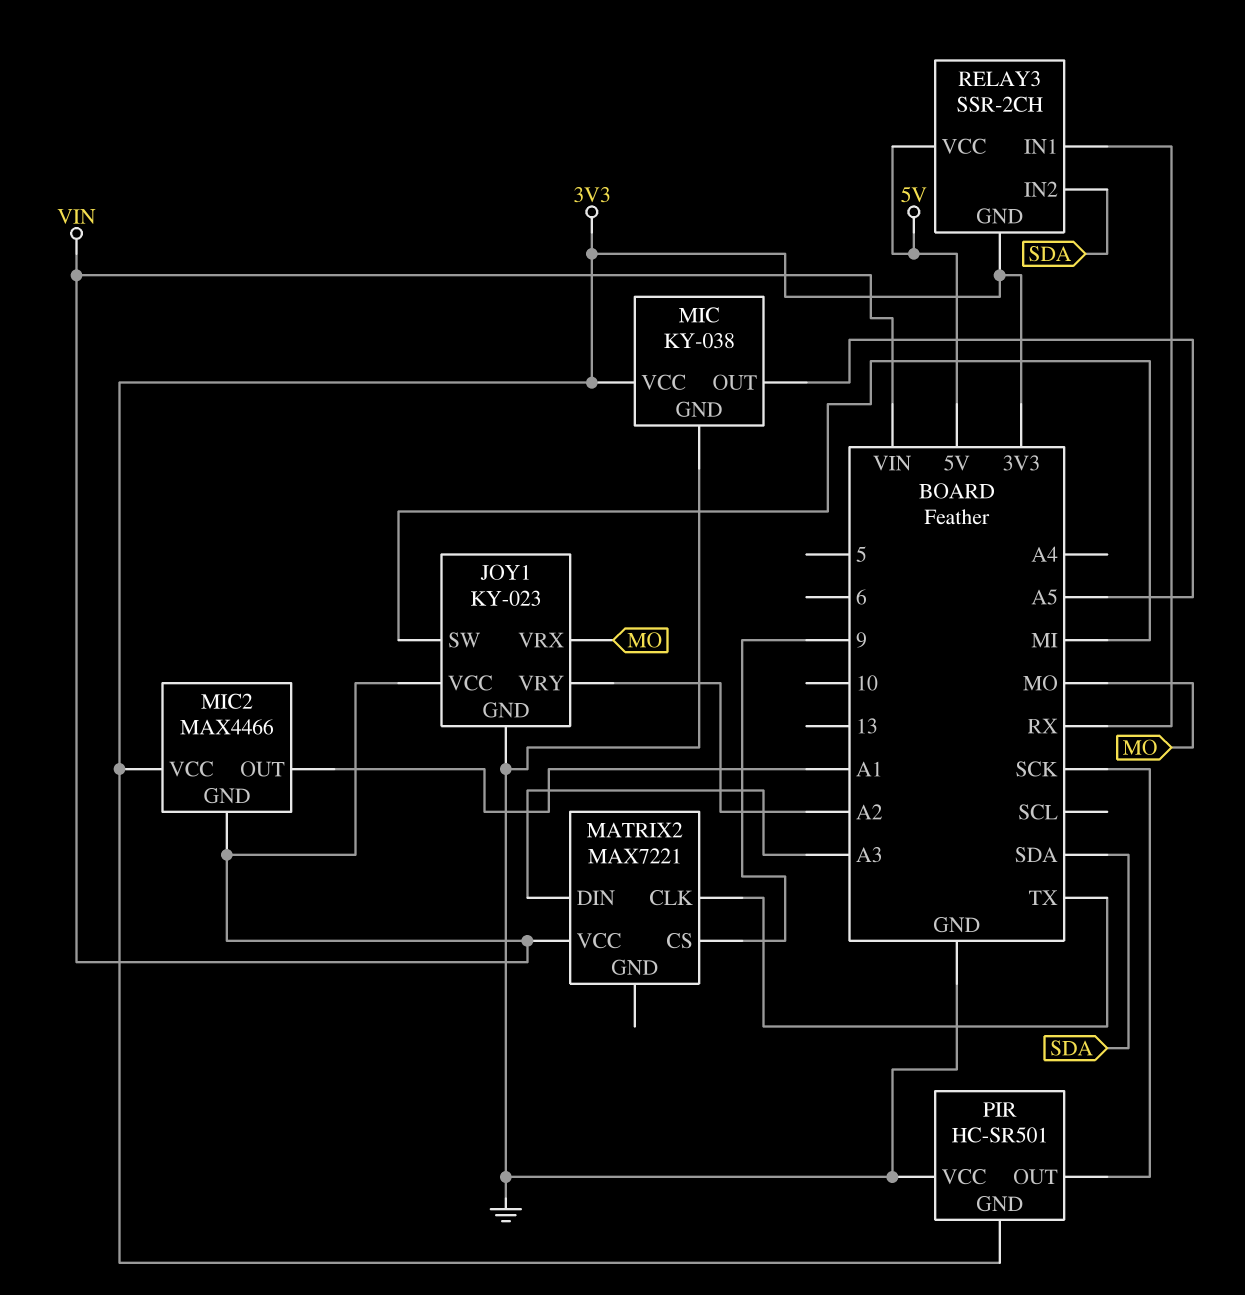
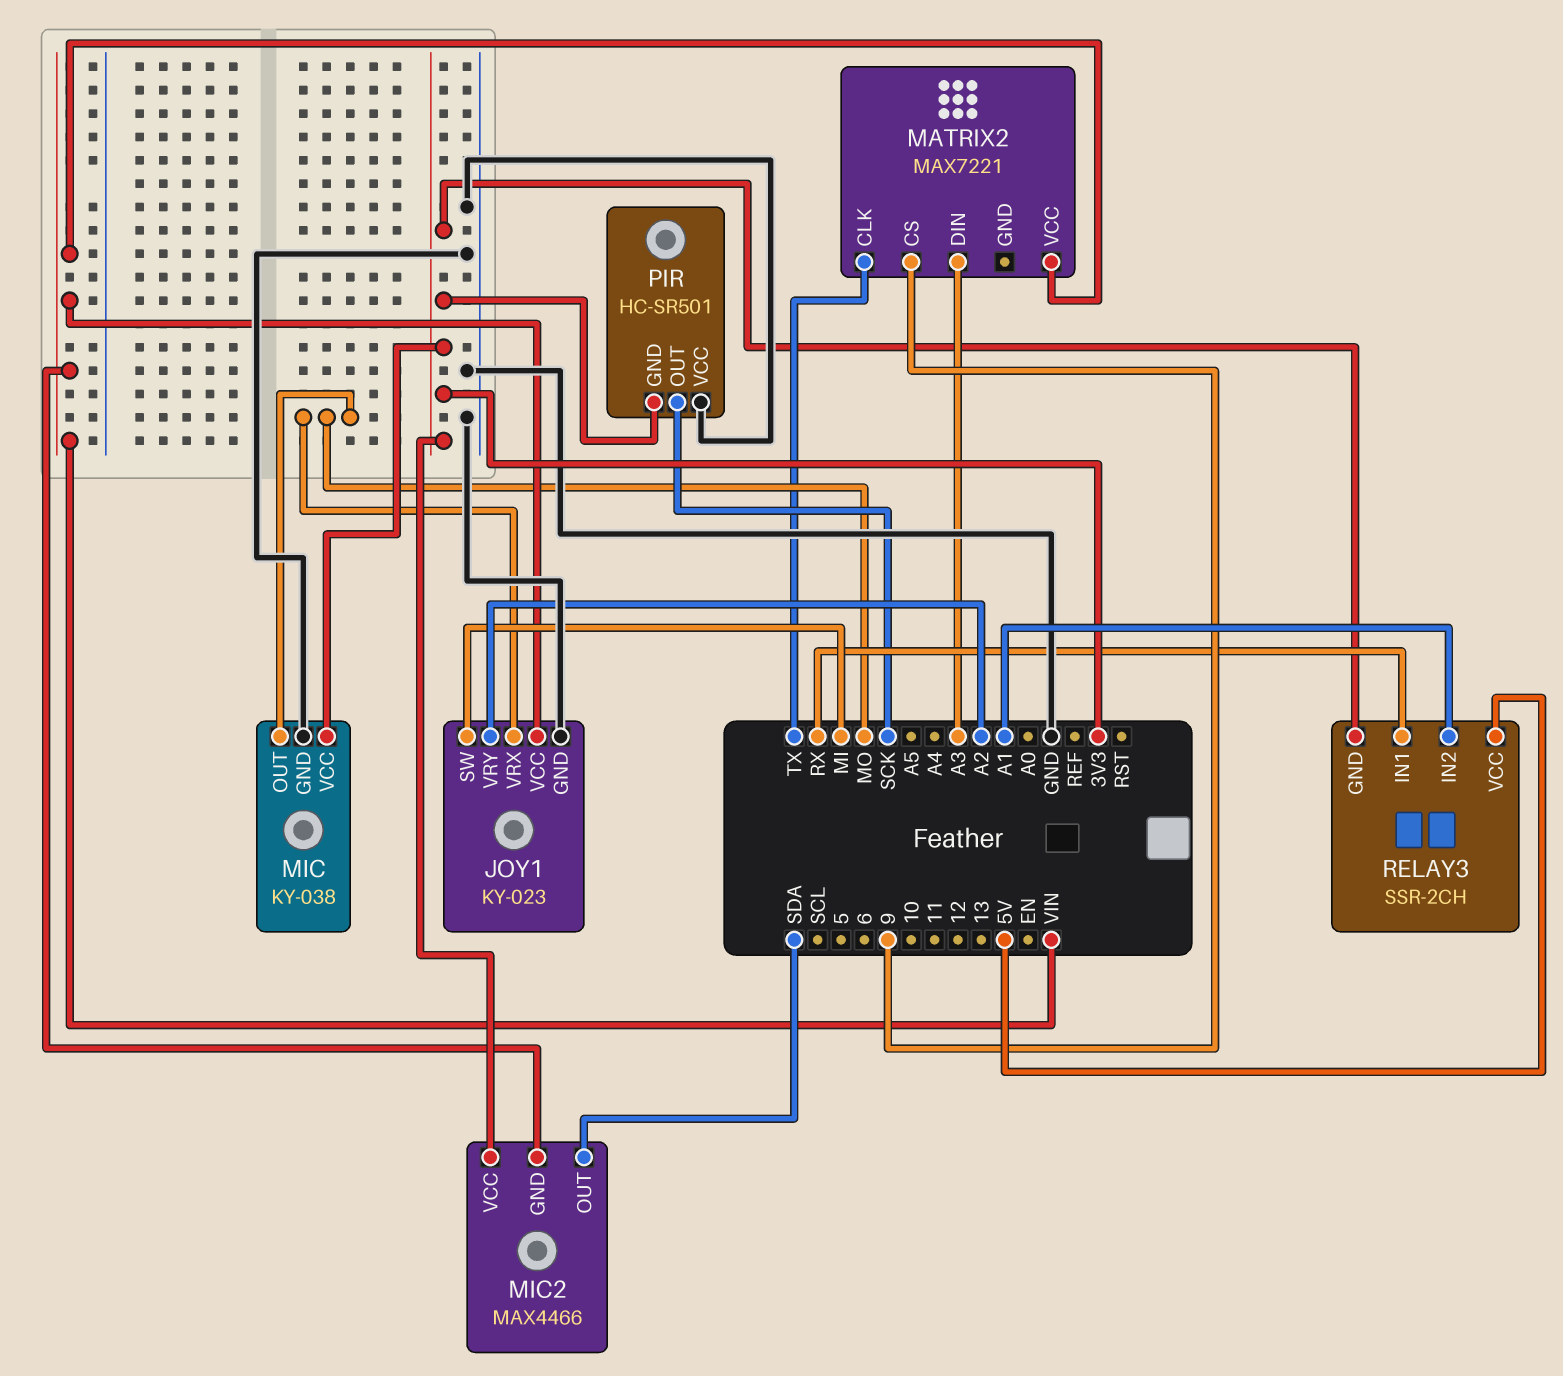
MIC pin OUT: A5 -> MO
MIC2 pin OUT: A1 -> SDA
RELAY3 pin IN2: SDA -> A1

